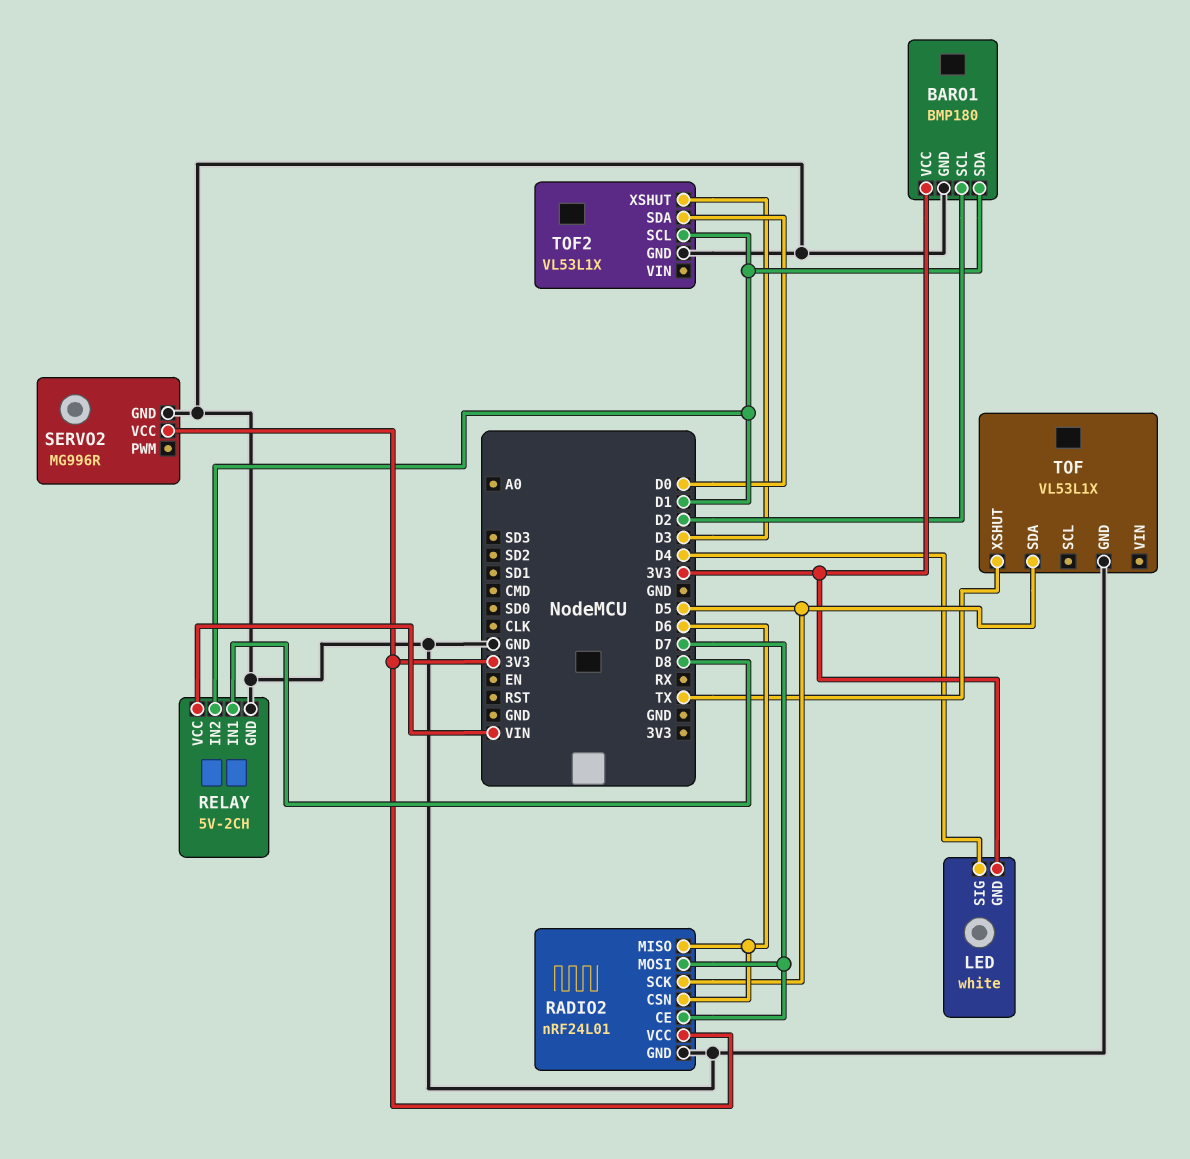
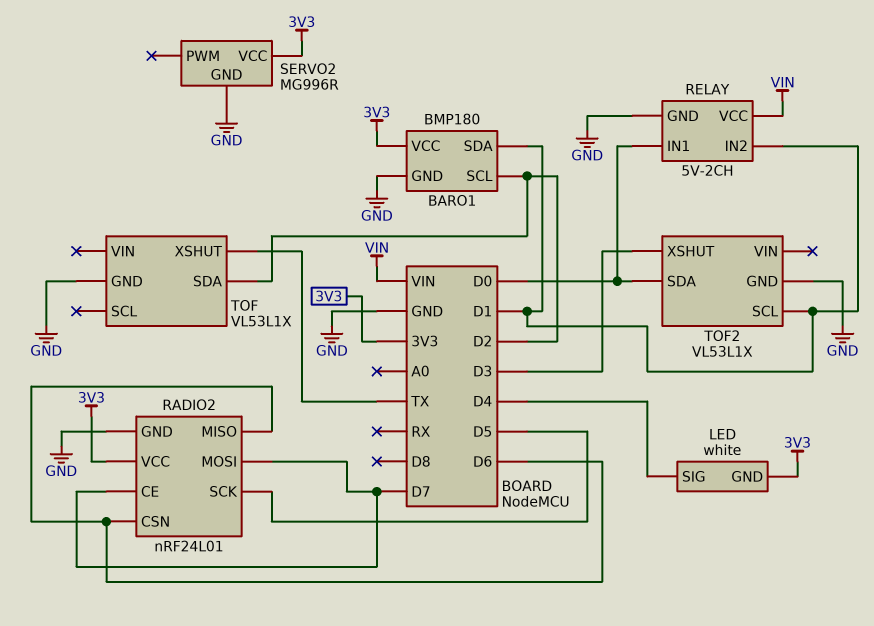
RELAY pin IN1: D8 -> D0
TOF pin SDA: D5 -> D2

